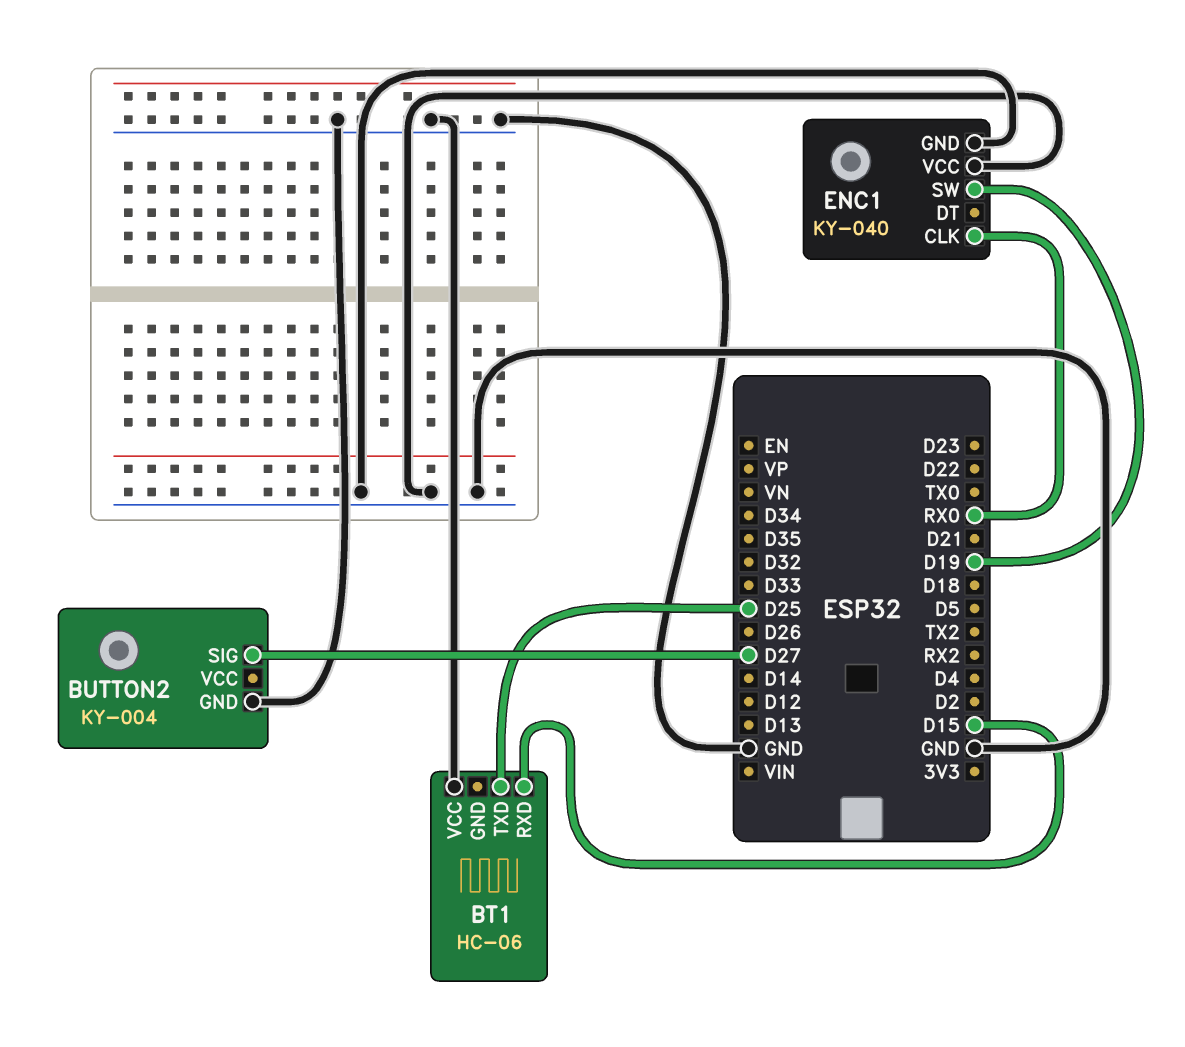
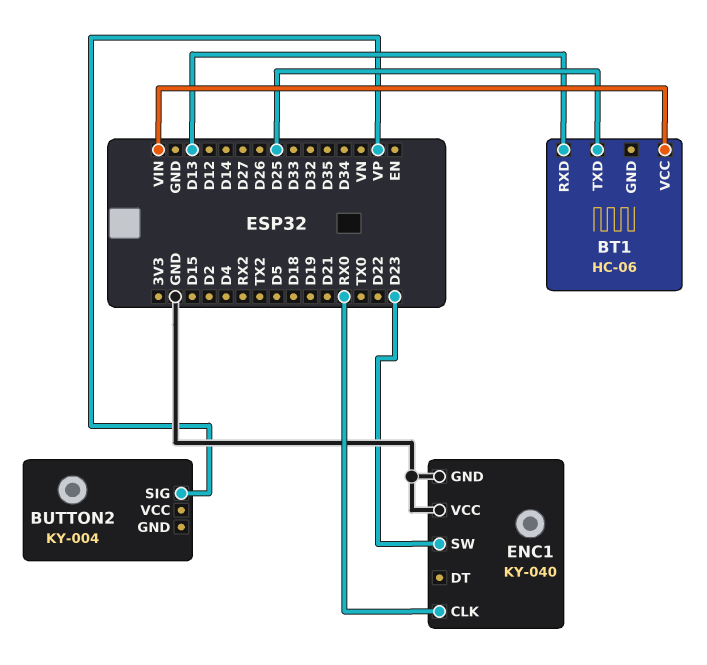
BT1 pin RXD: D15 -> D13
BT1 pin VCC: GND -> VIN
BUTTON2 pin GND: GND -> none
BUTTON2 pin SIG: D27 -> VP
ENC1 pin SW: D19 -> D23

